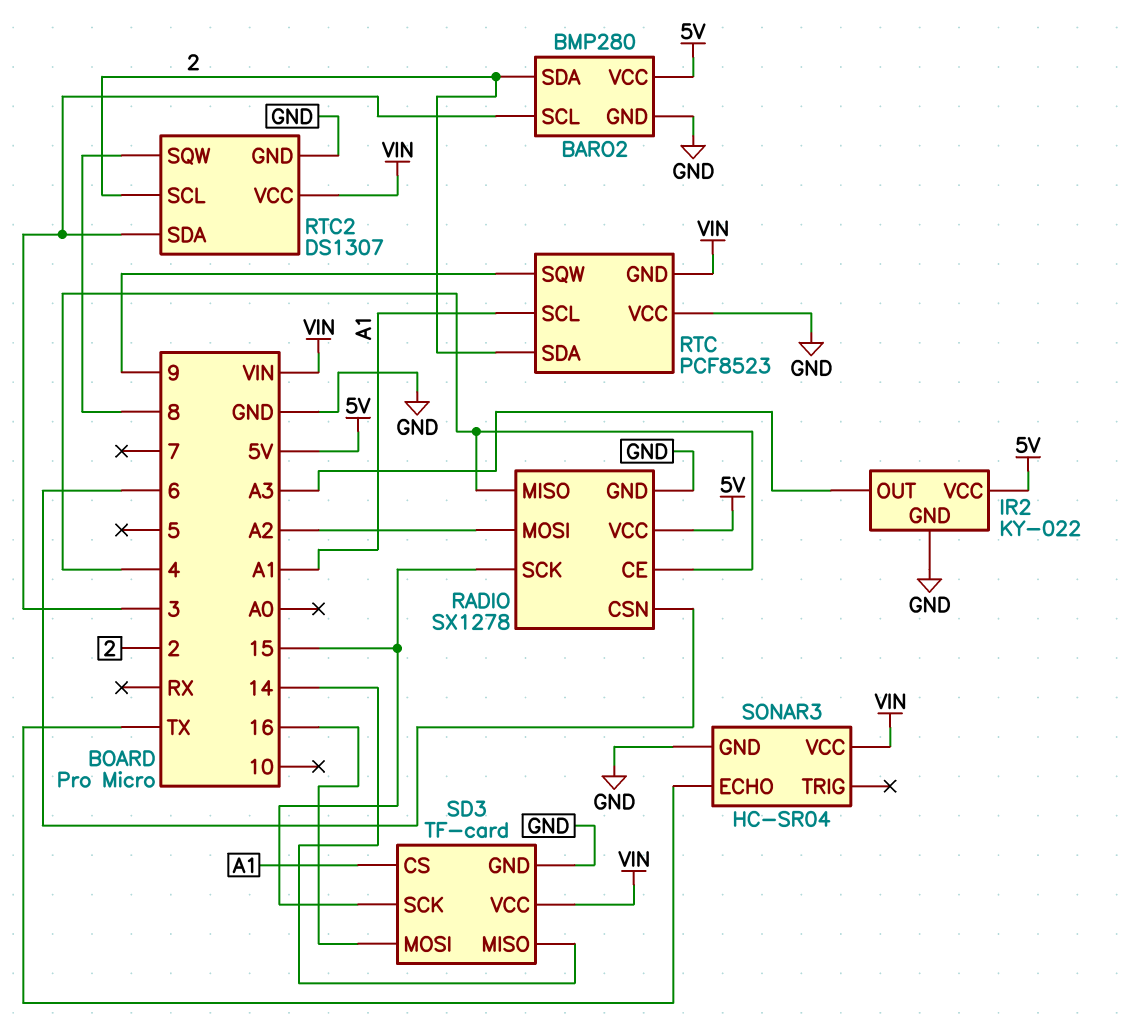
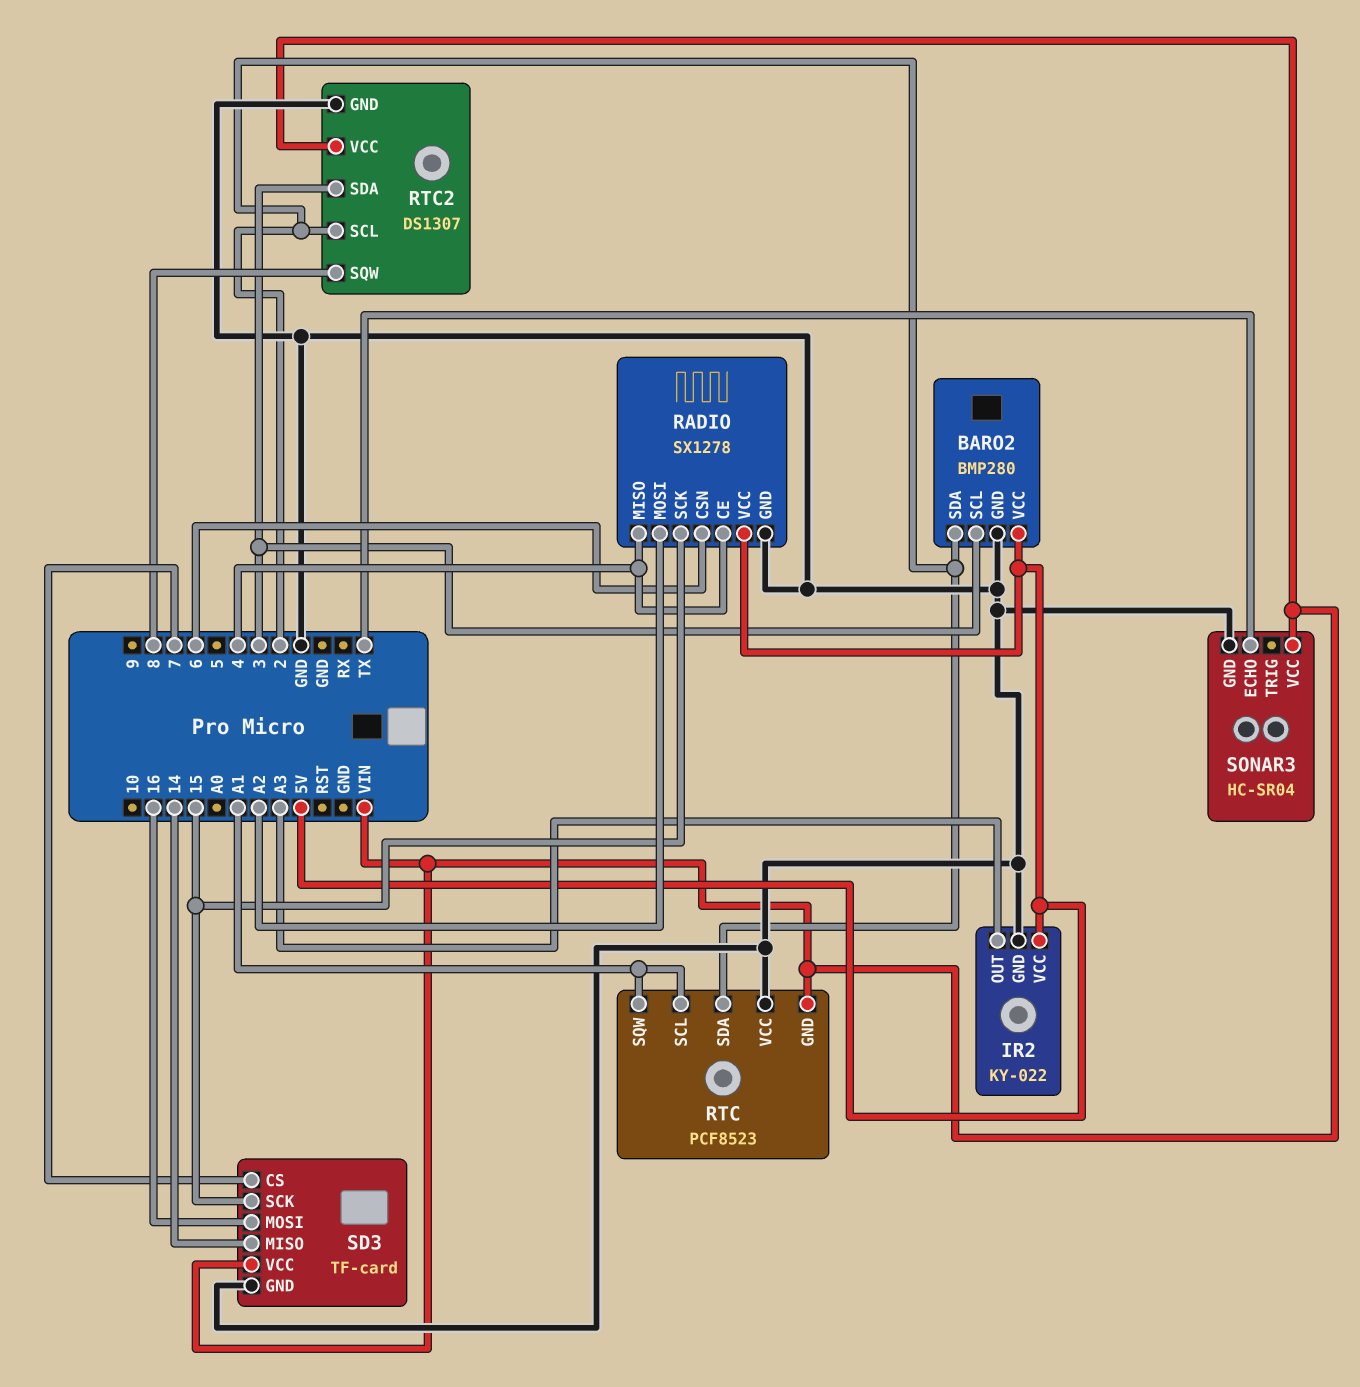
RTC pin SQW: 9 -> A1
SD3 pin CS: A1 -> 7

